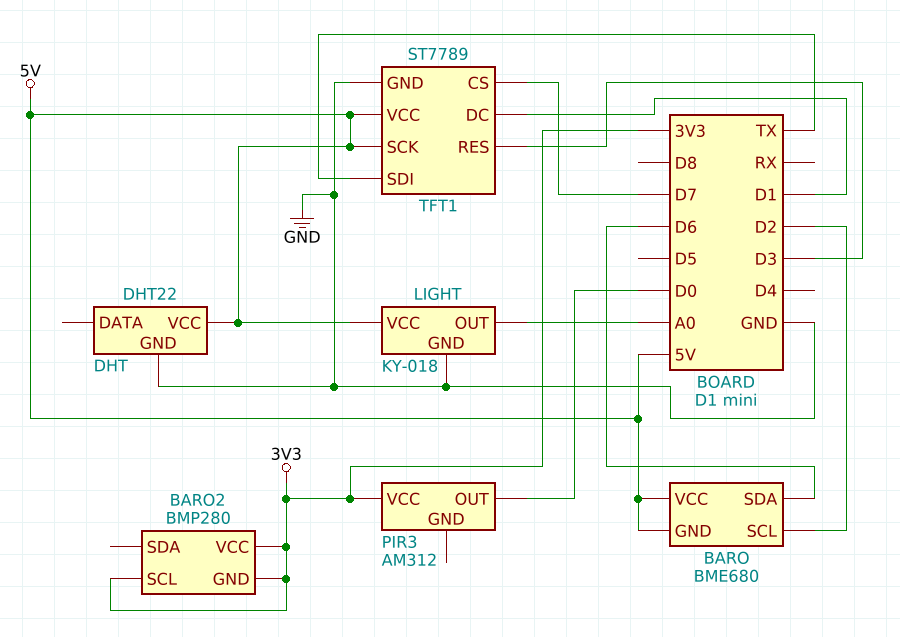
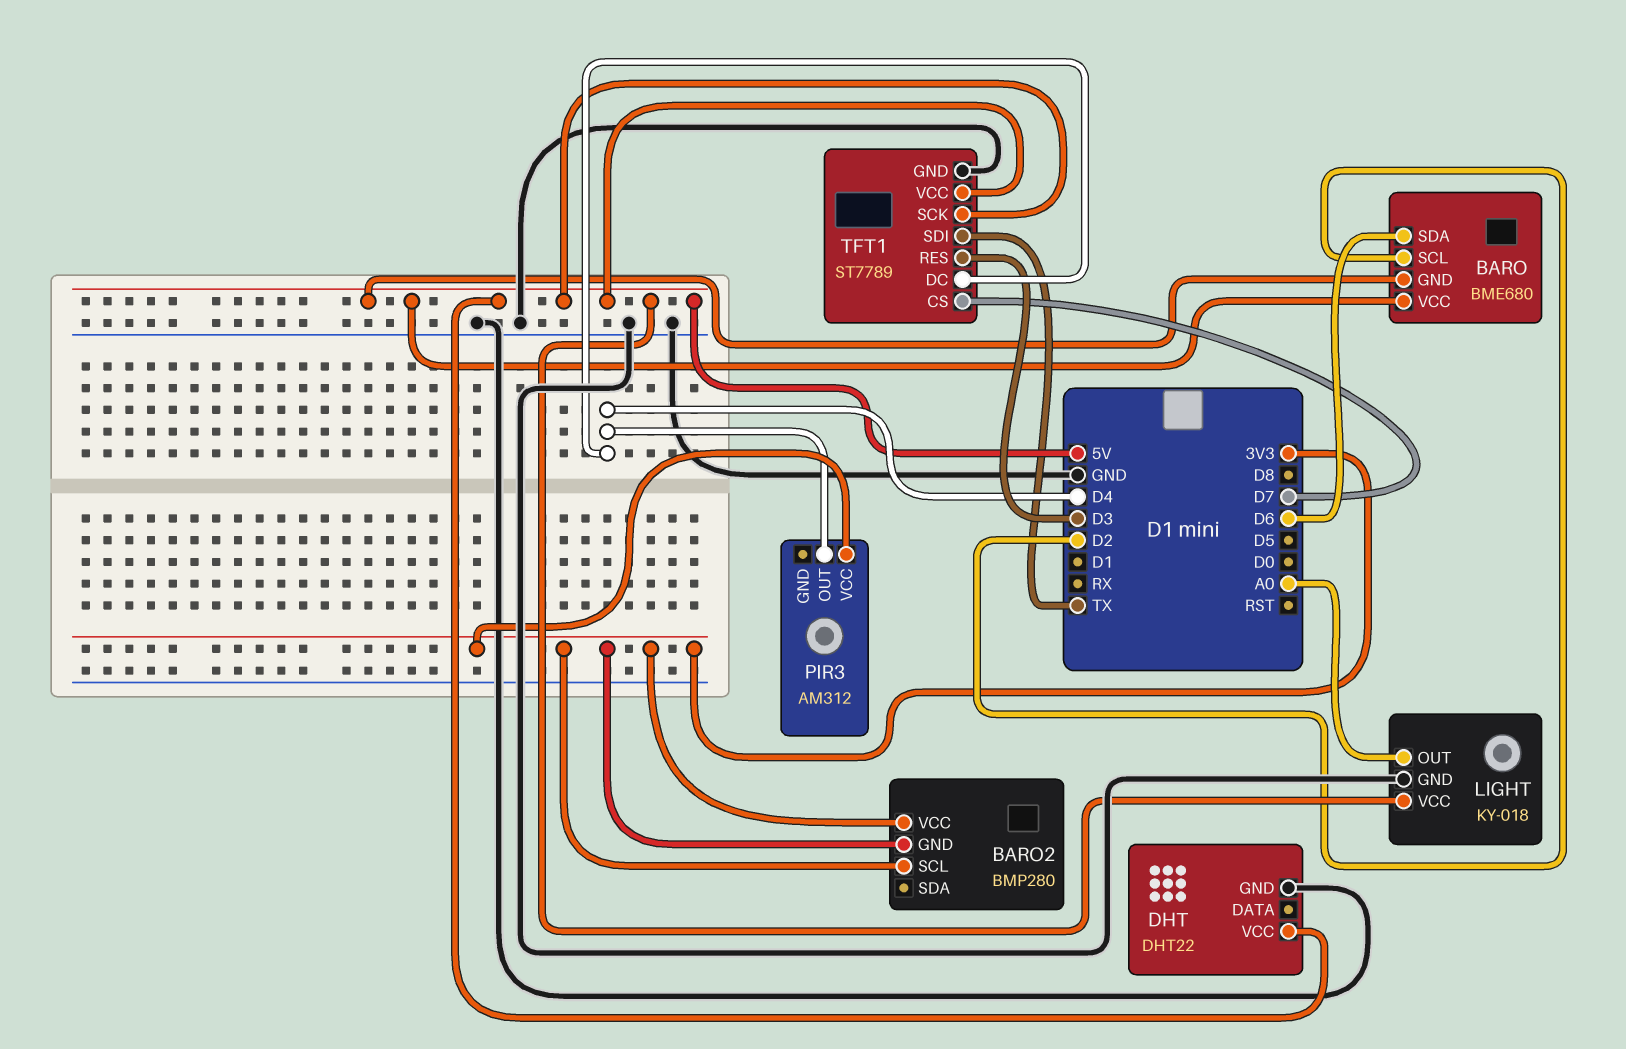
PIR3 pin OUT: D0 -> D4
TFT1 pin DC: D1 -> D4

